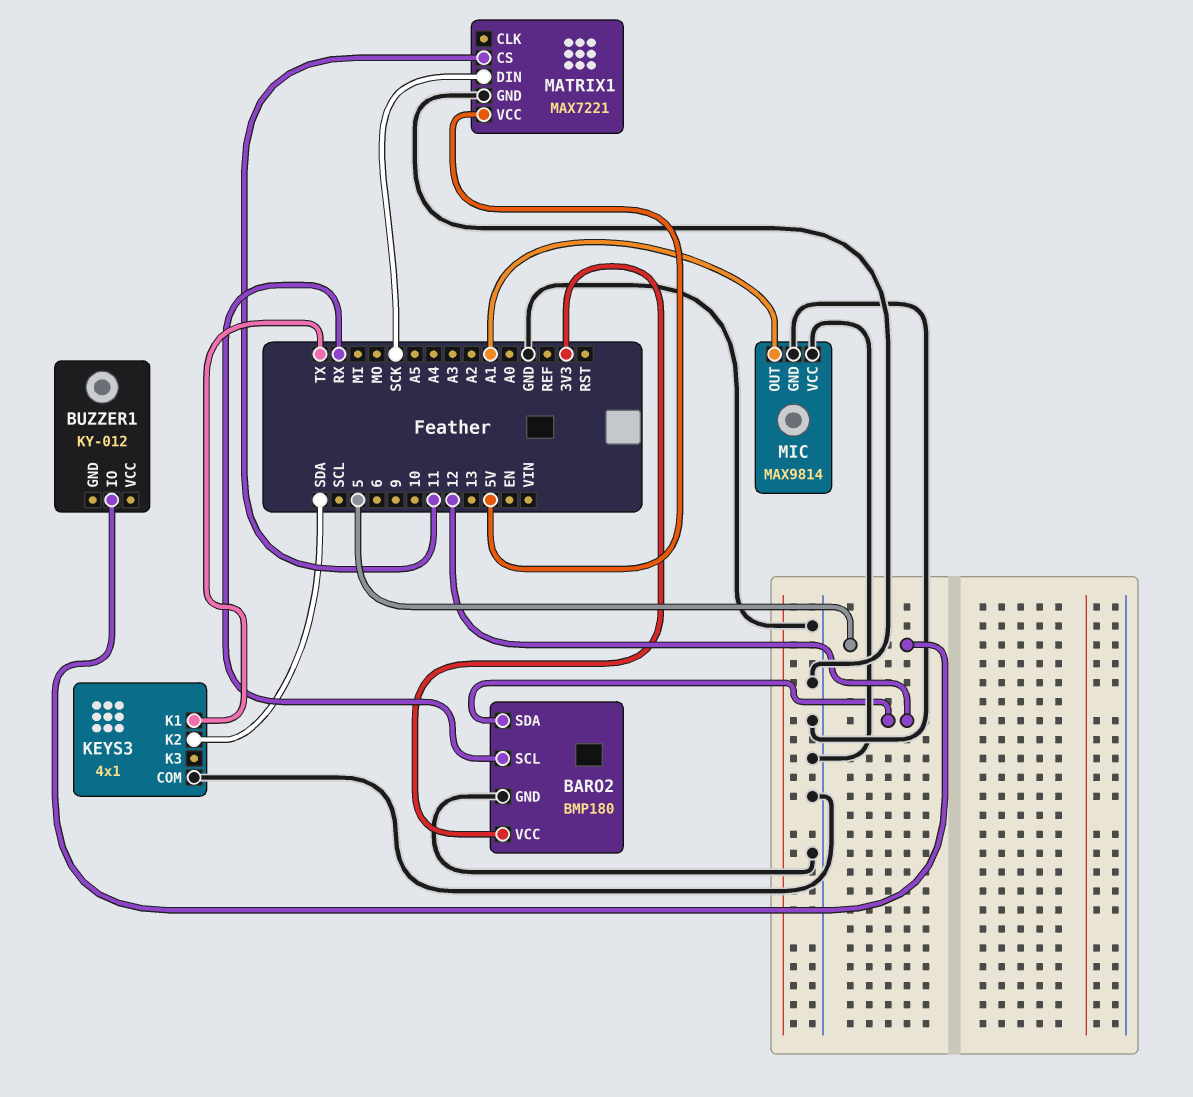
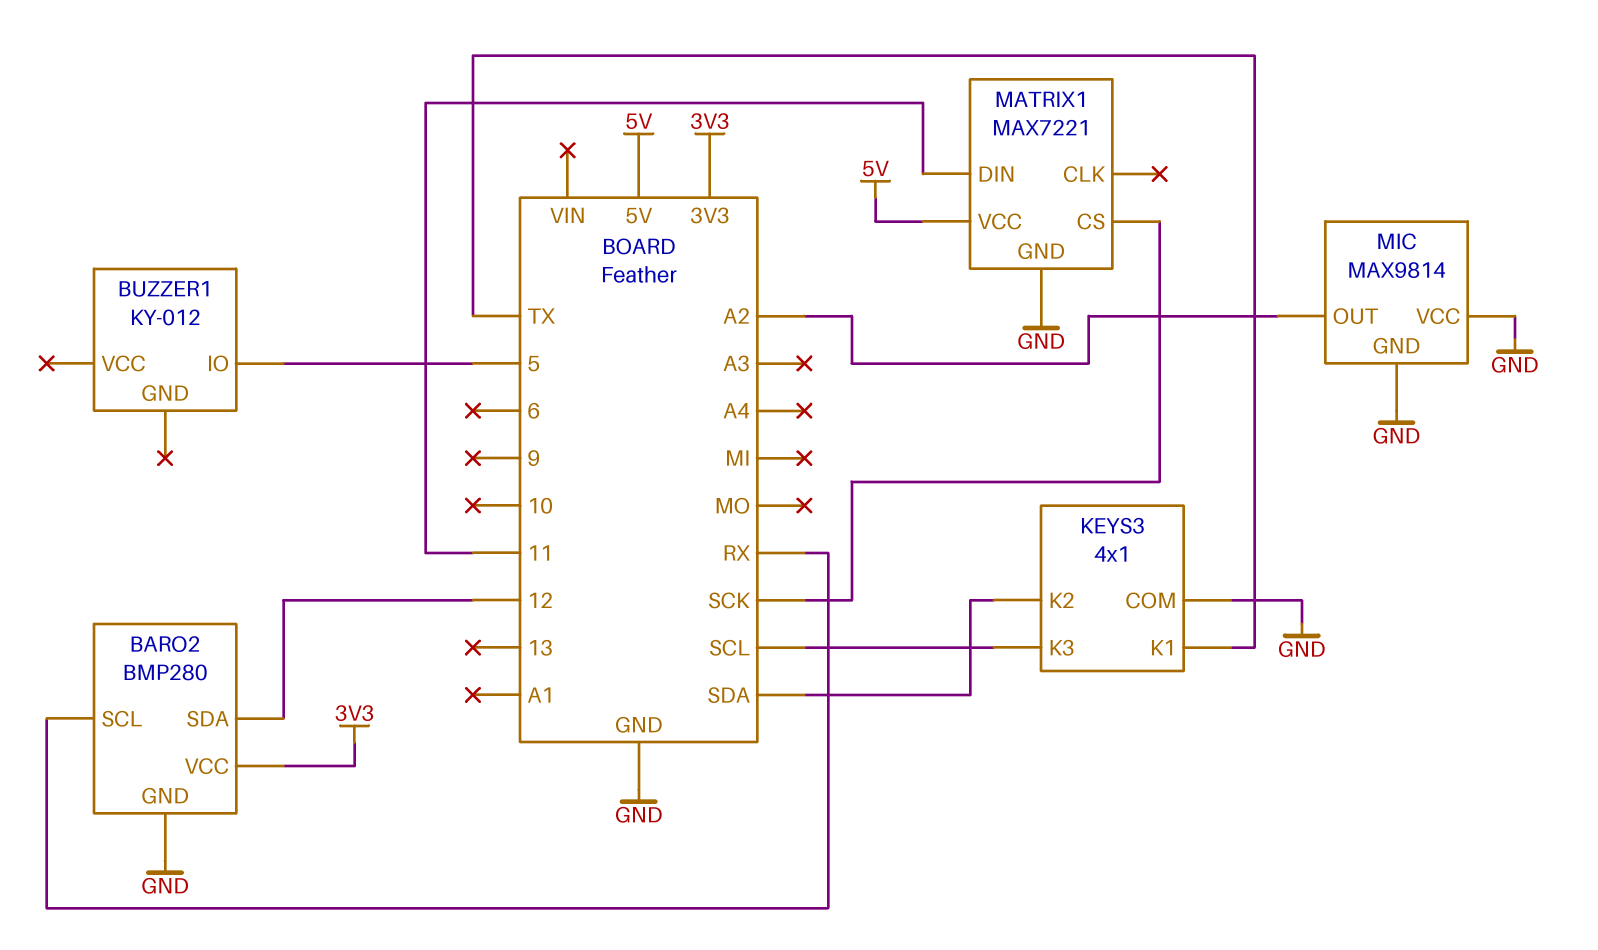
BARO2: BMP180 -> BMP280
KEYS3 pin K3: none -> SCL
MATRIX1 pin CS: 11 -> SCK
MATRIX1 pin DIN: SCK -> 11
MIC pin OUT: A1 -> A2

